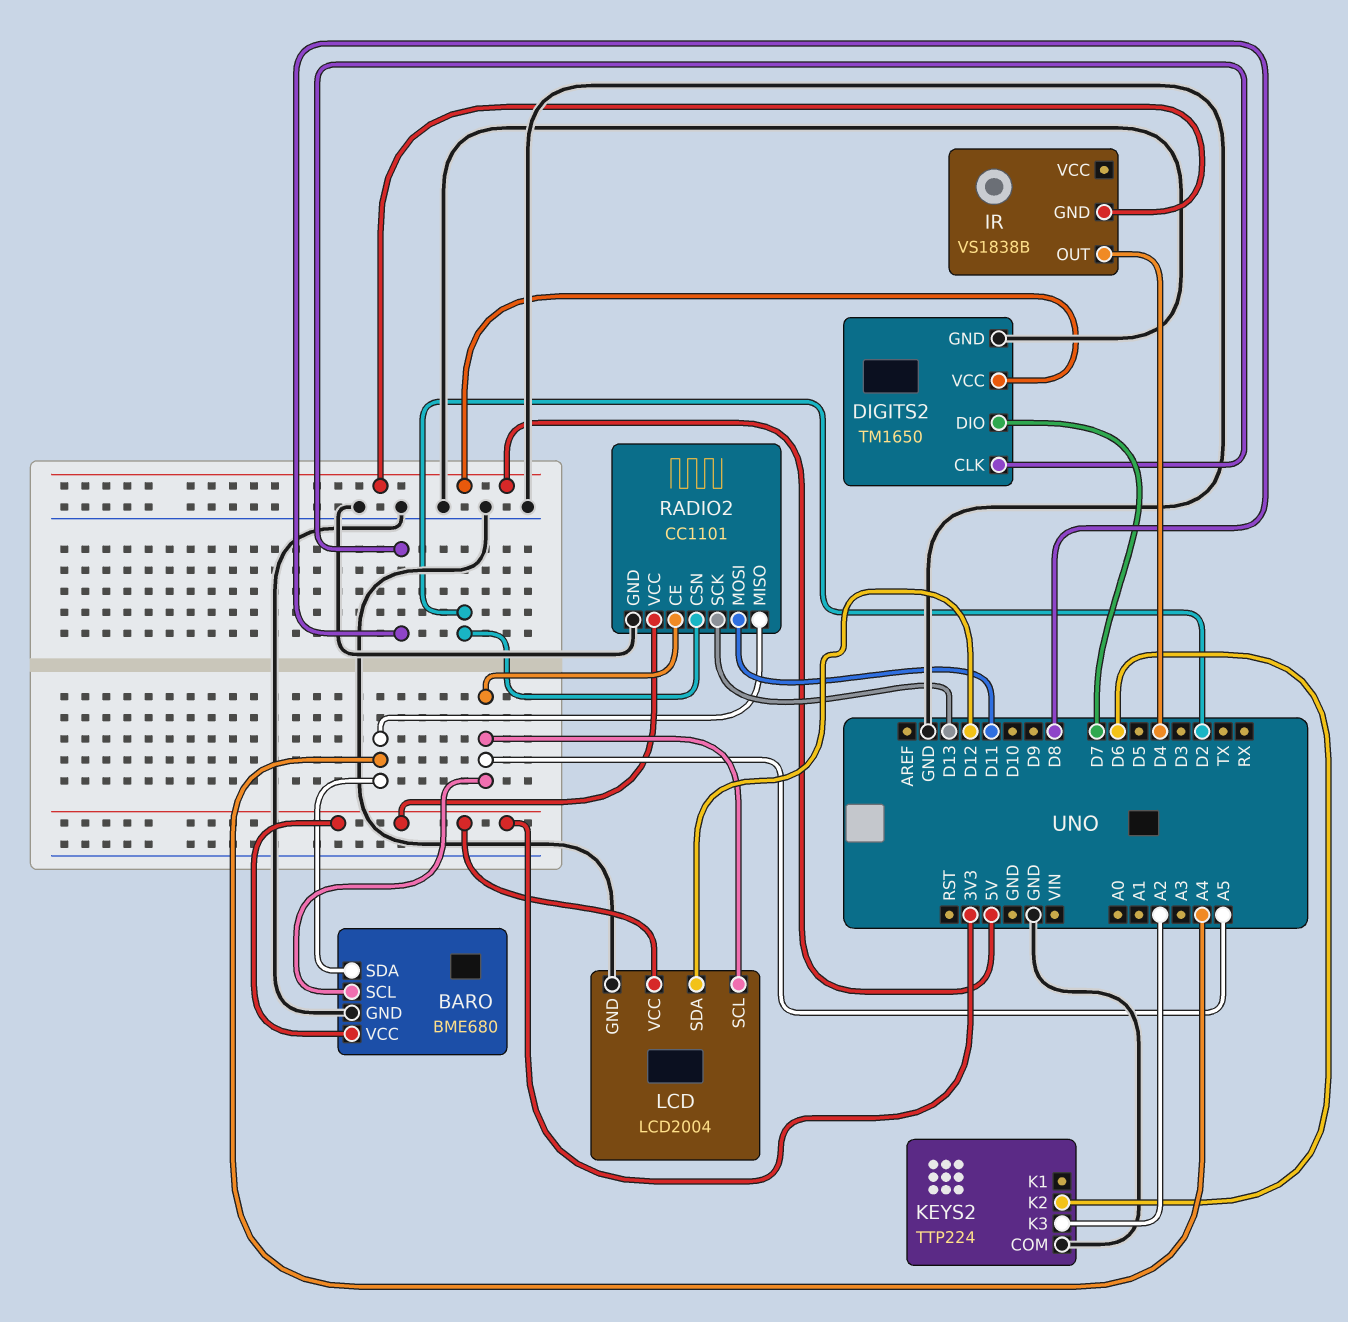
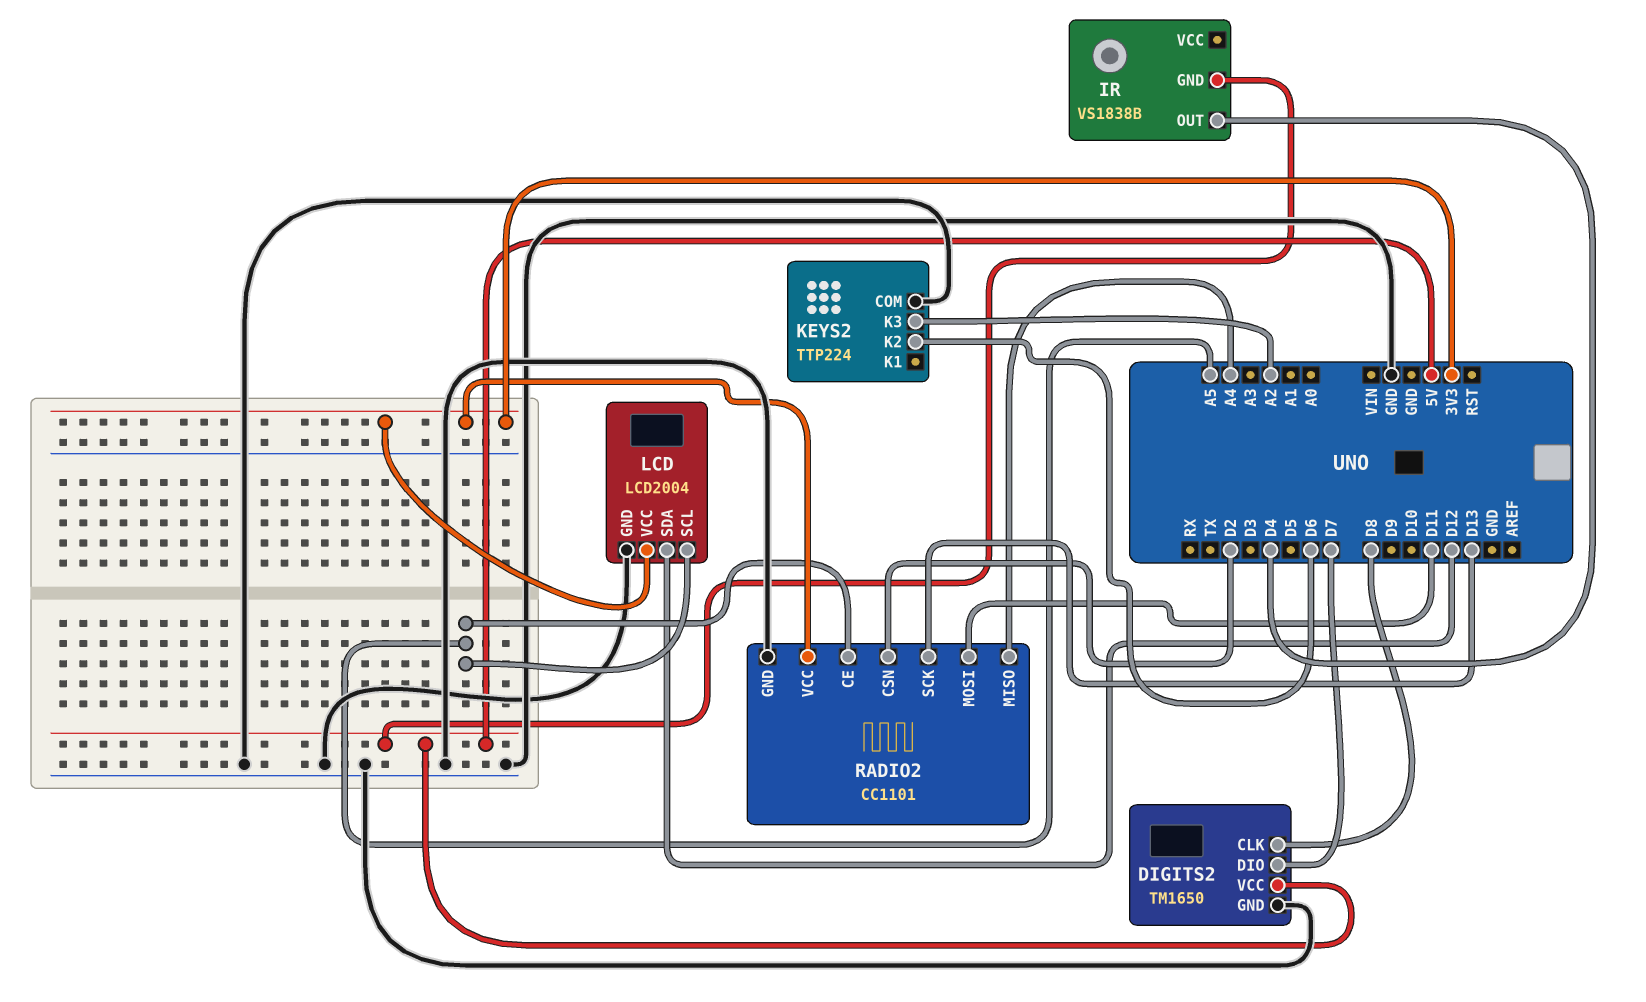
BARO: BME680 -> none
BARO pin GND: GND -> none
BARO pin SCL: A5 -> none
BARO pin SDA: A4 -> none
BARO pin VCC: 3V3 -> none

